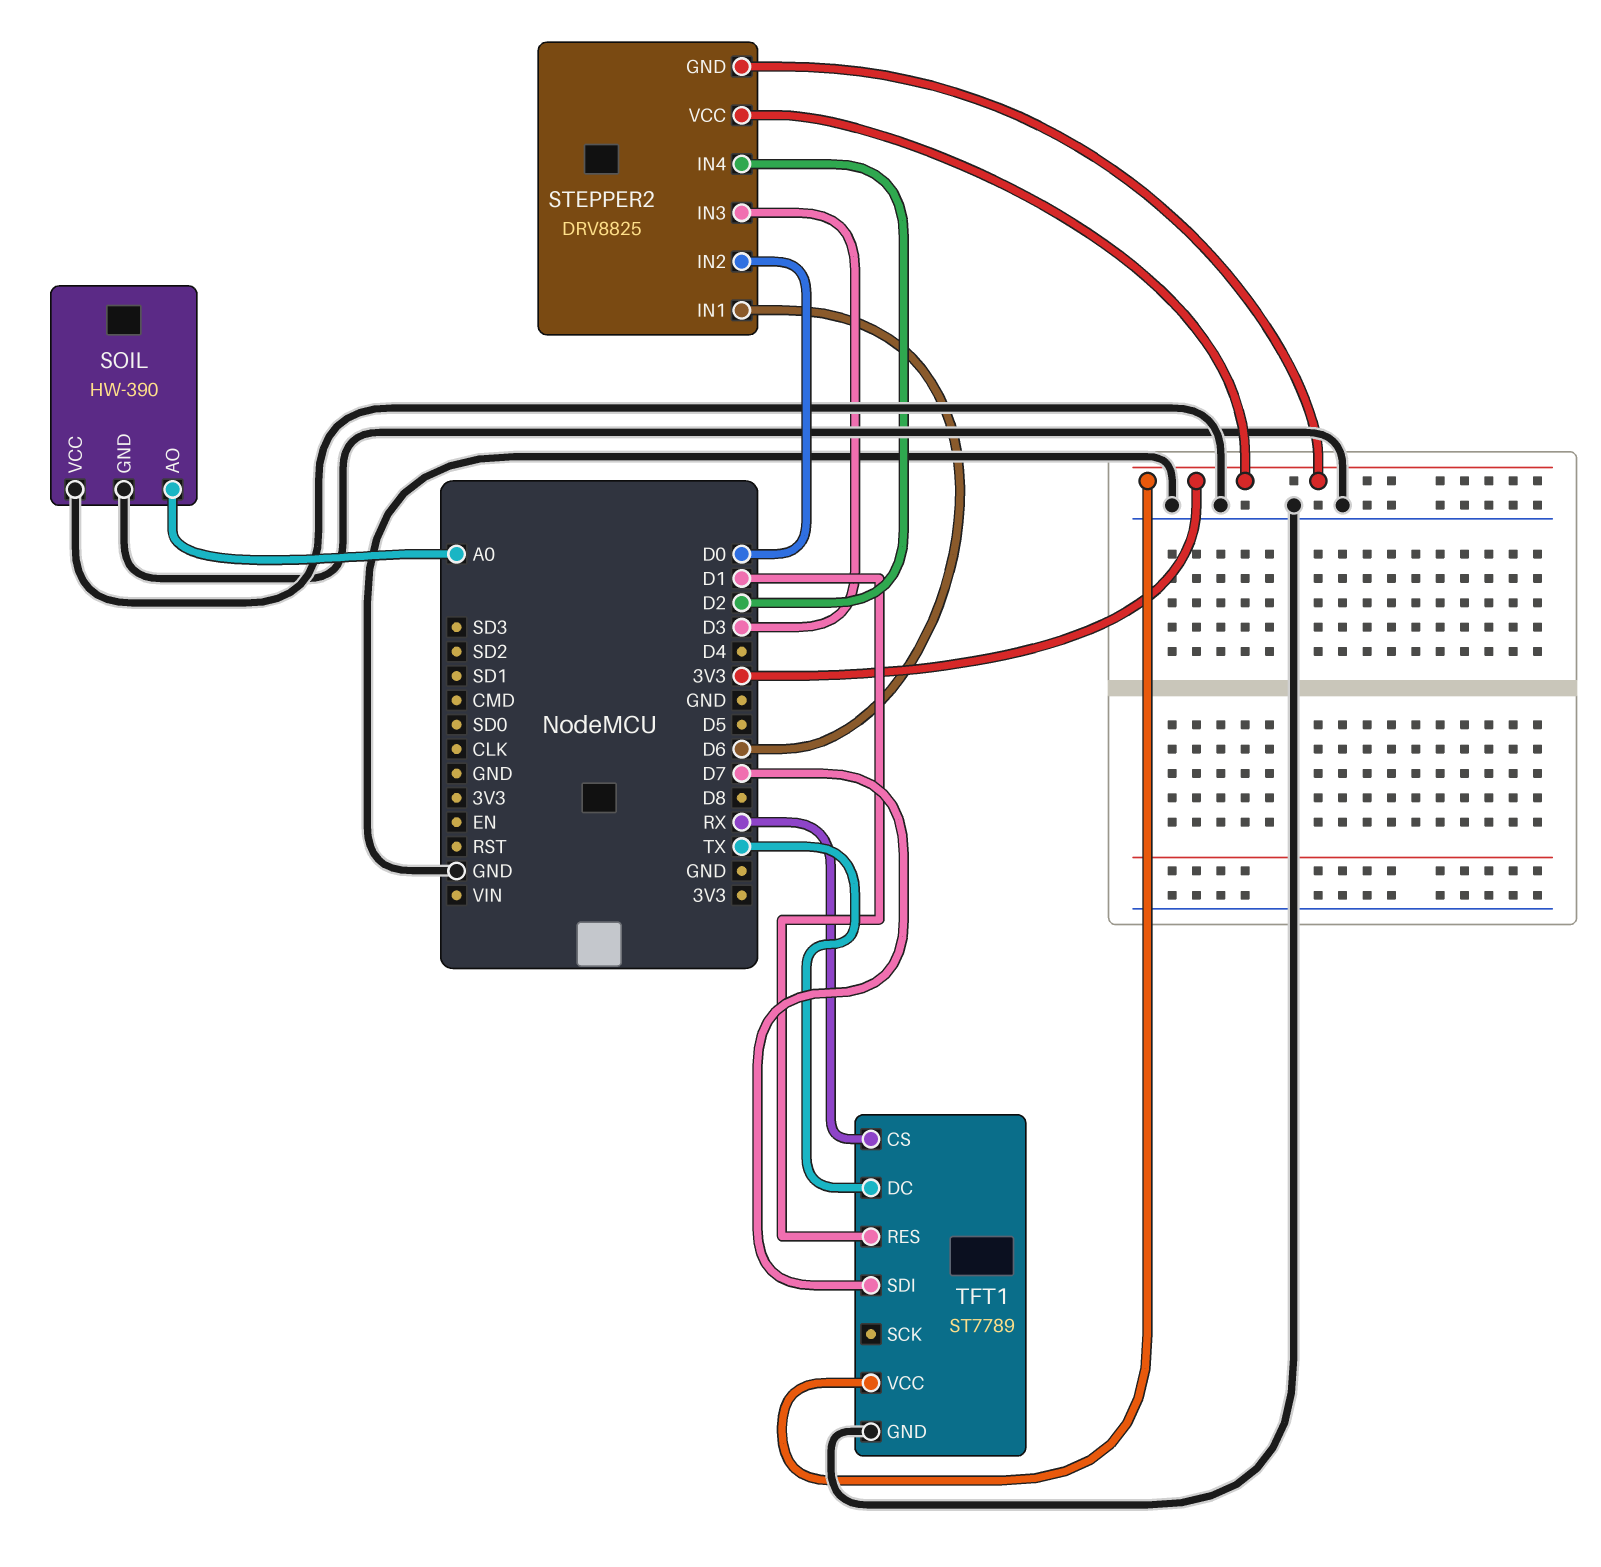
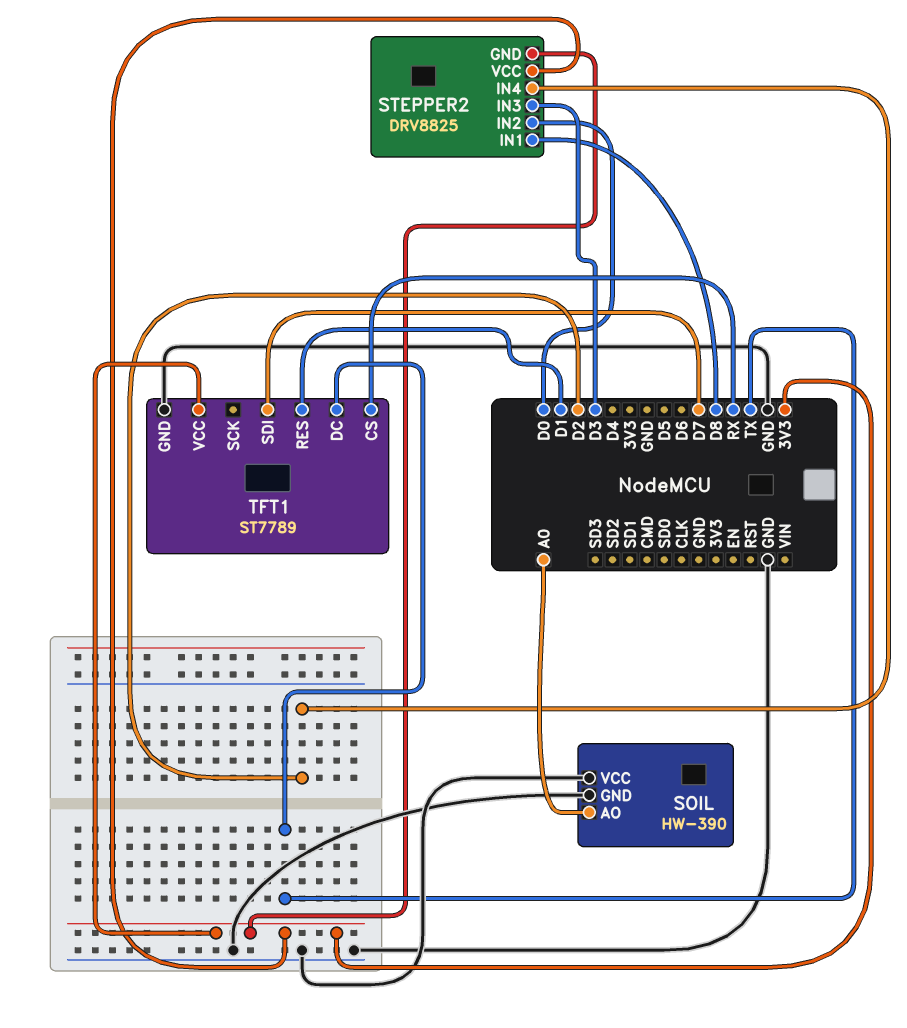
STEPPER2 pin IN1: D6 -> D8

